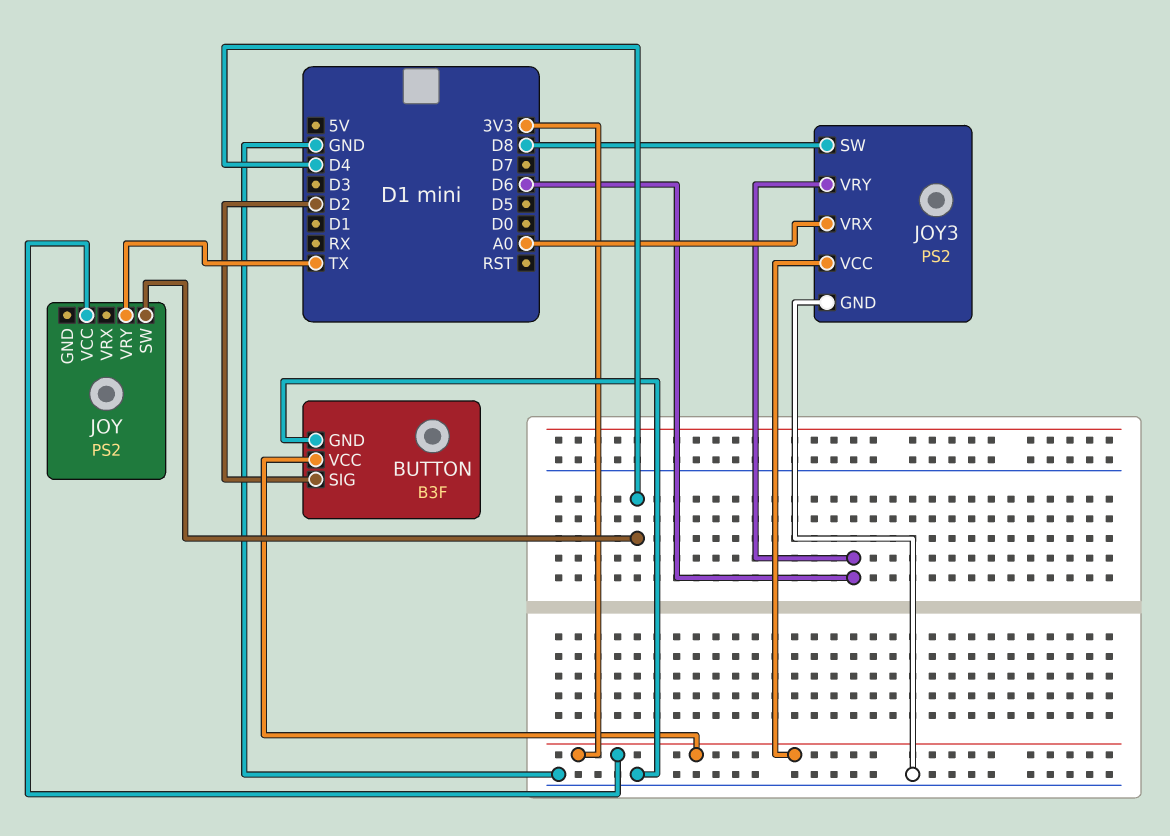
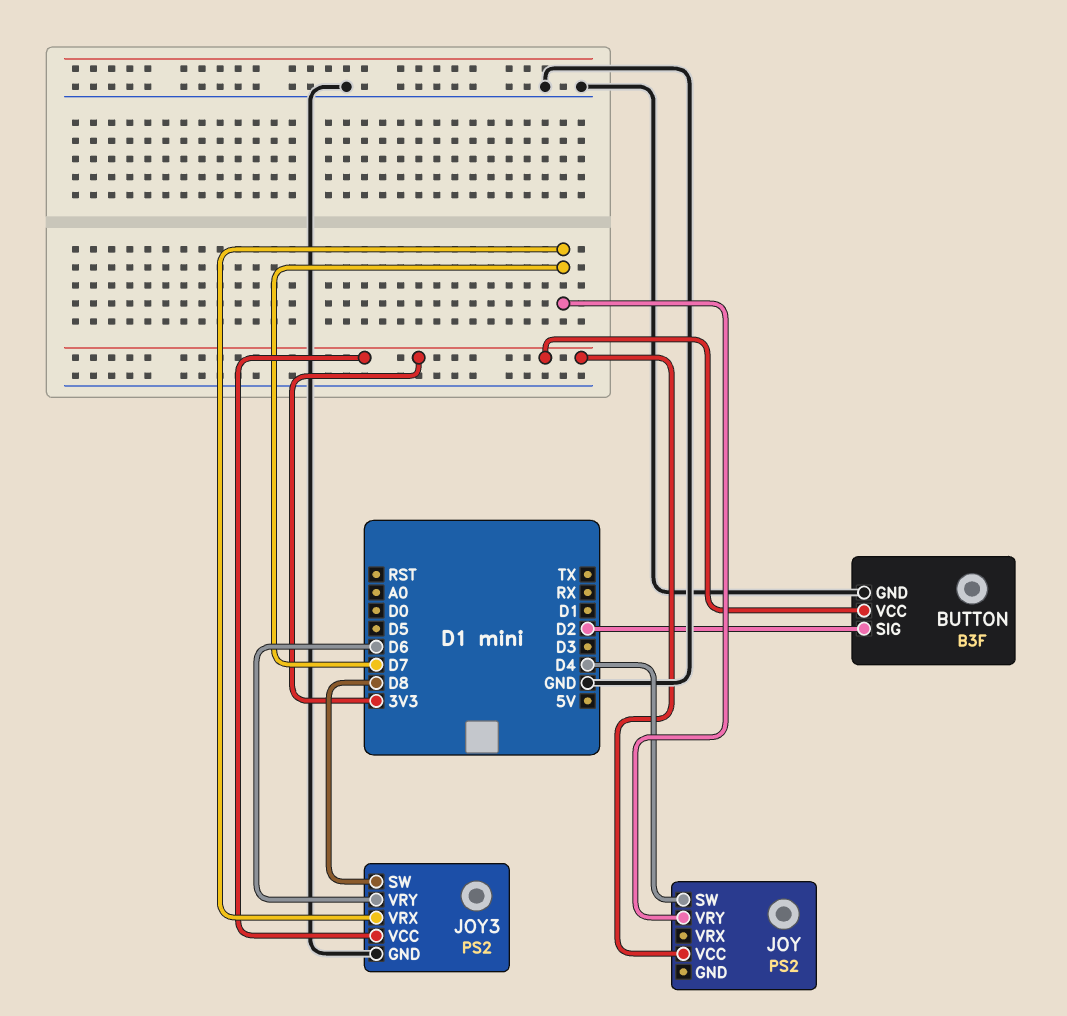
JOY pin VRY: TX -> D7
JOY3 pin VRX: A0 -> D7

